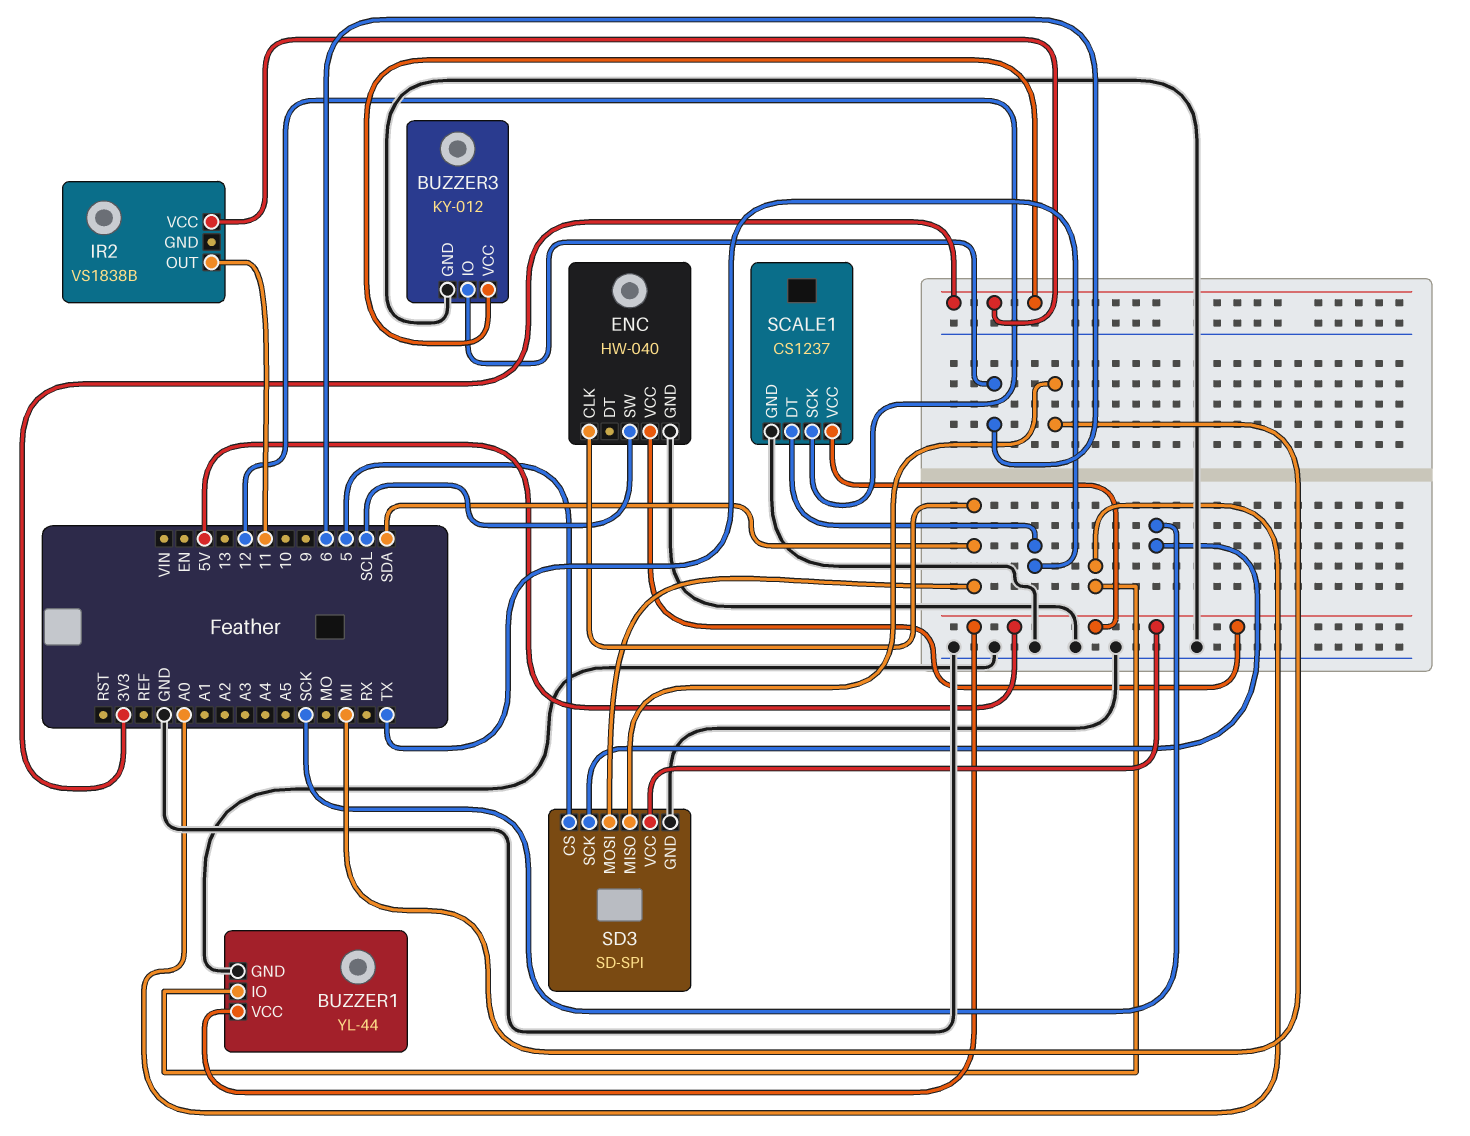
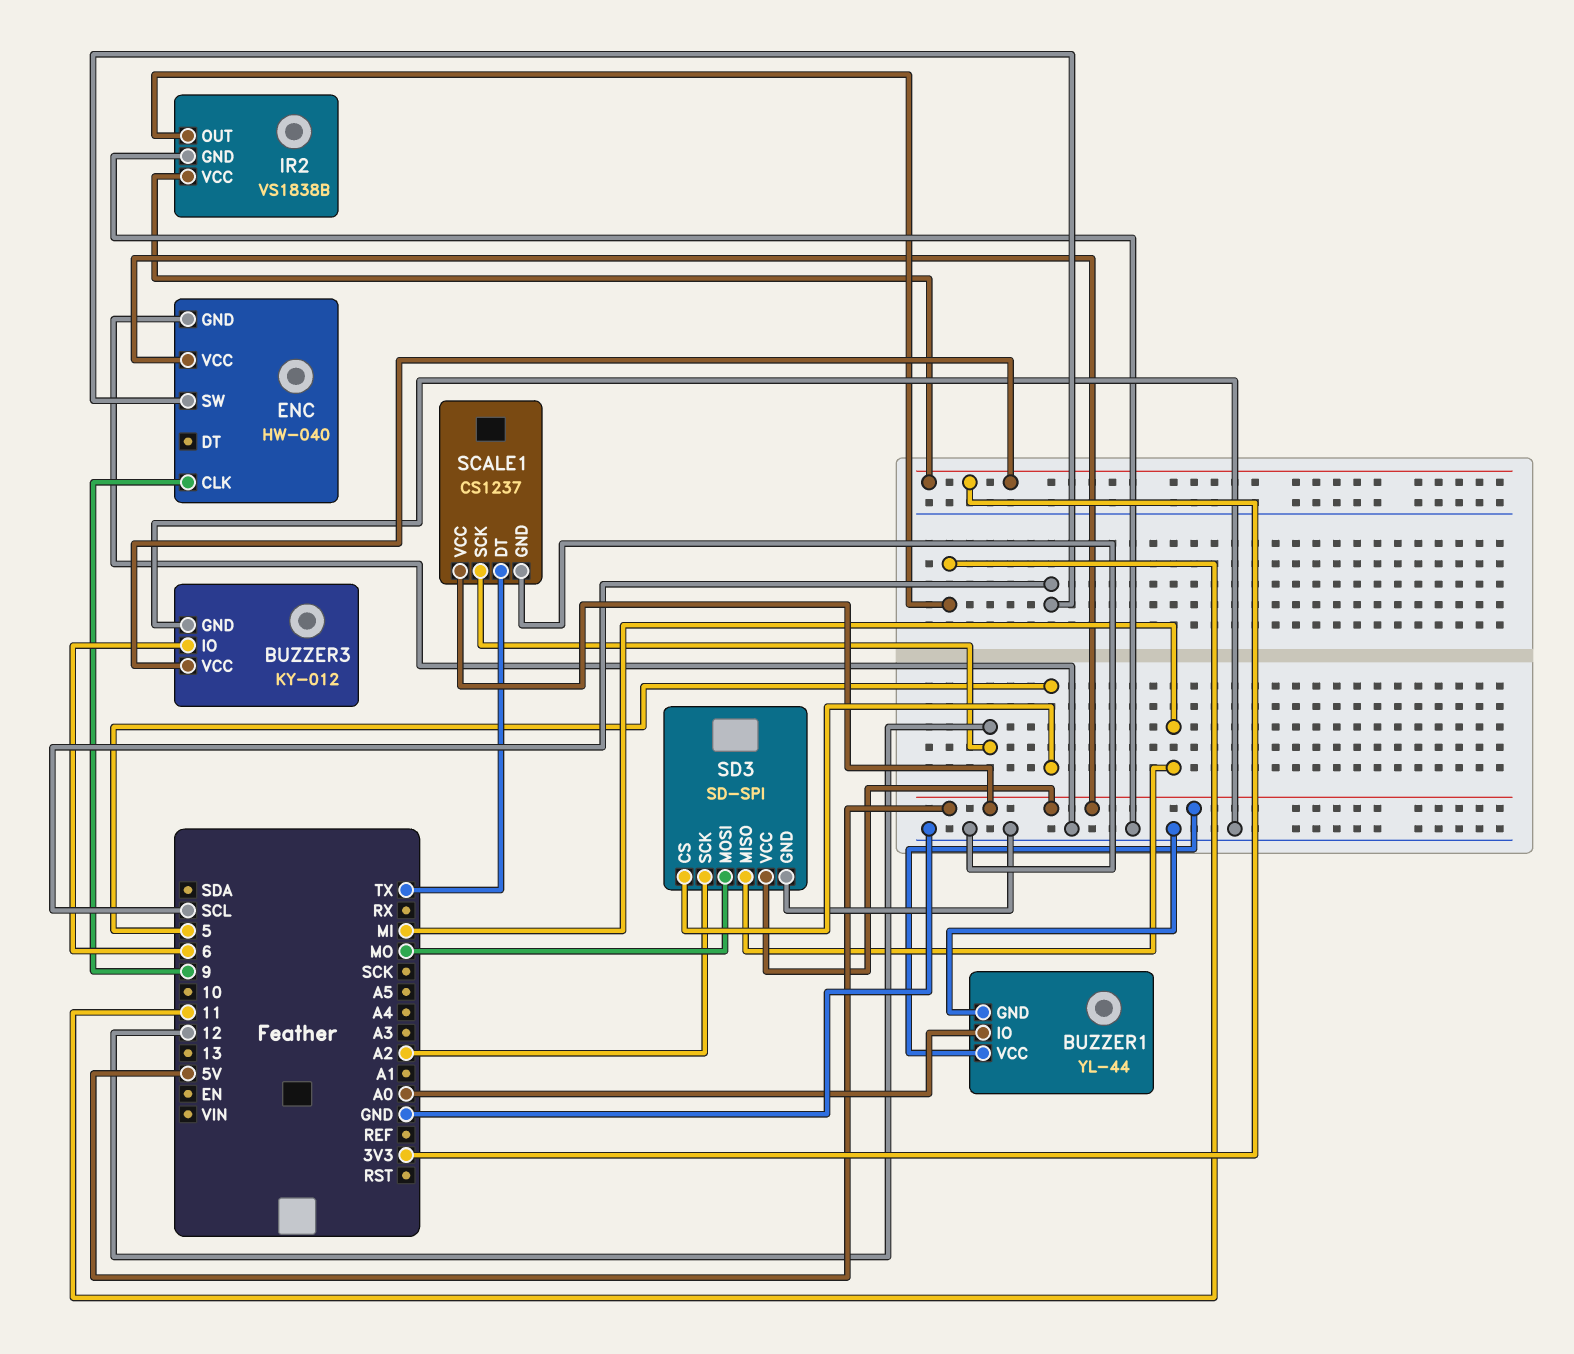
ENC pin CLK: SDA -> 9
IR2 pin GND: none -> GND
SD3 pin MOSI: SDA -> MO
SD3 pin SCK: SCK -> A2

